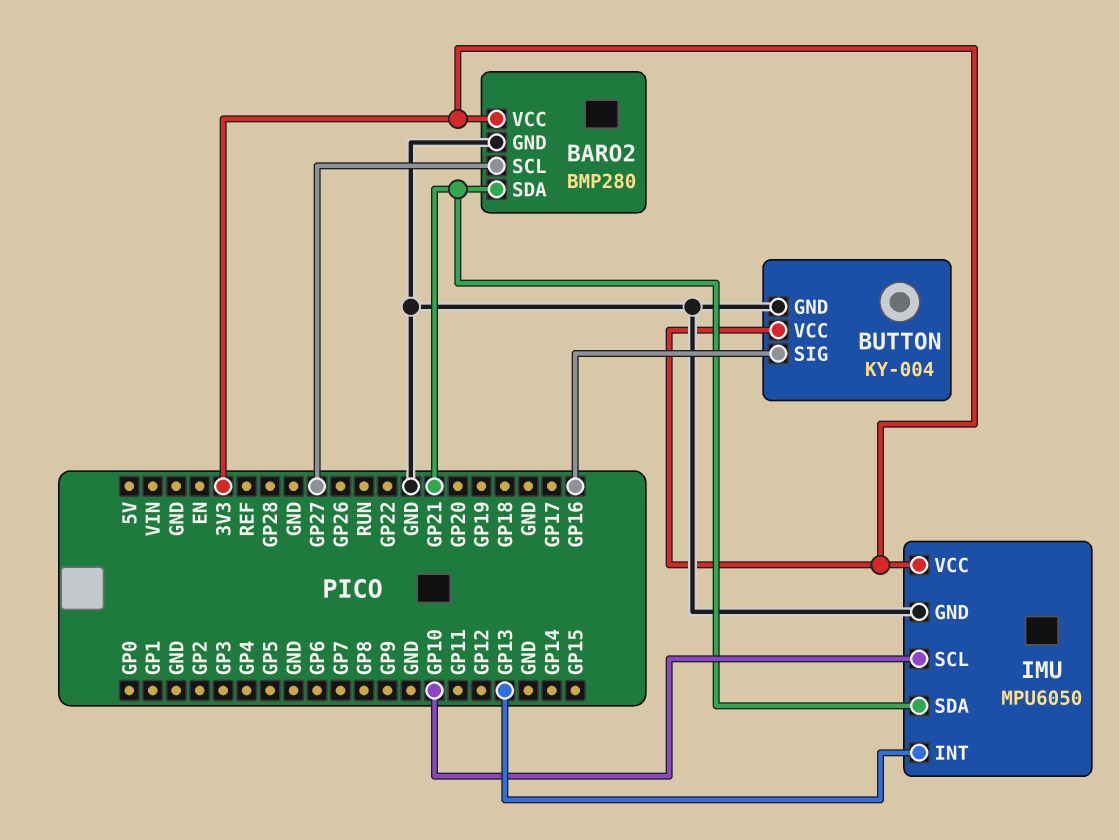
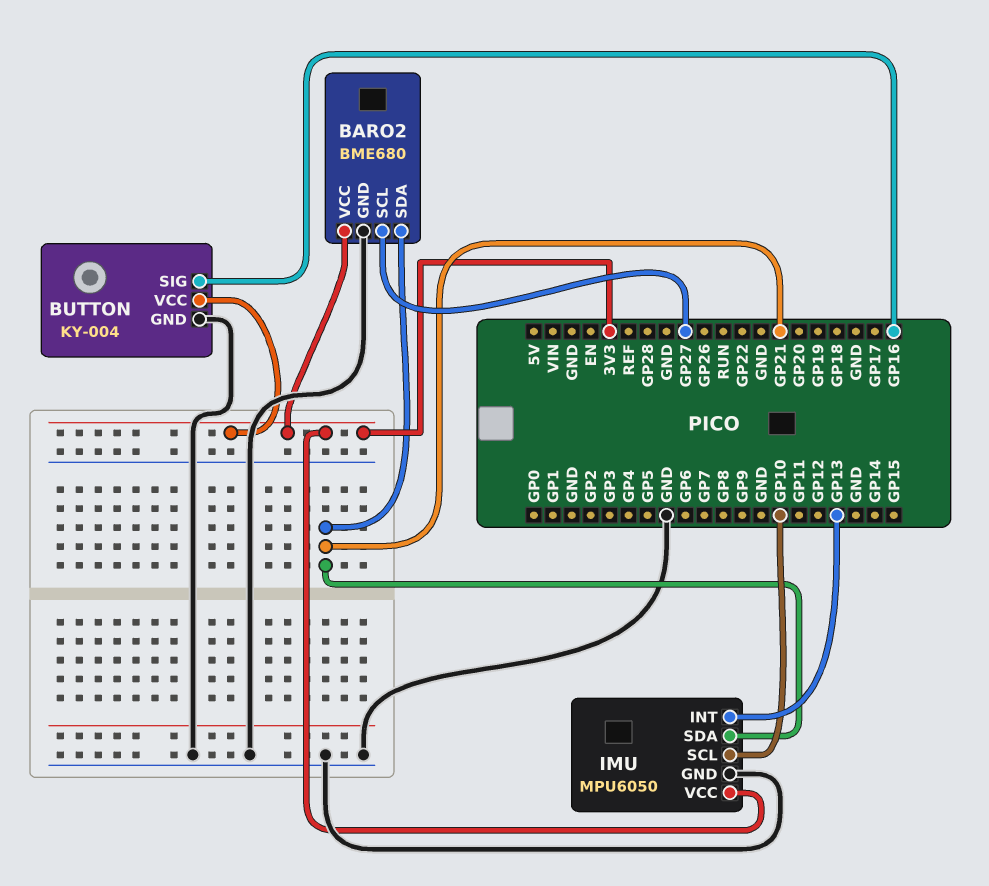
BARO2: BMP280 -> BME680

